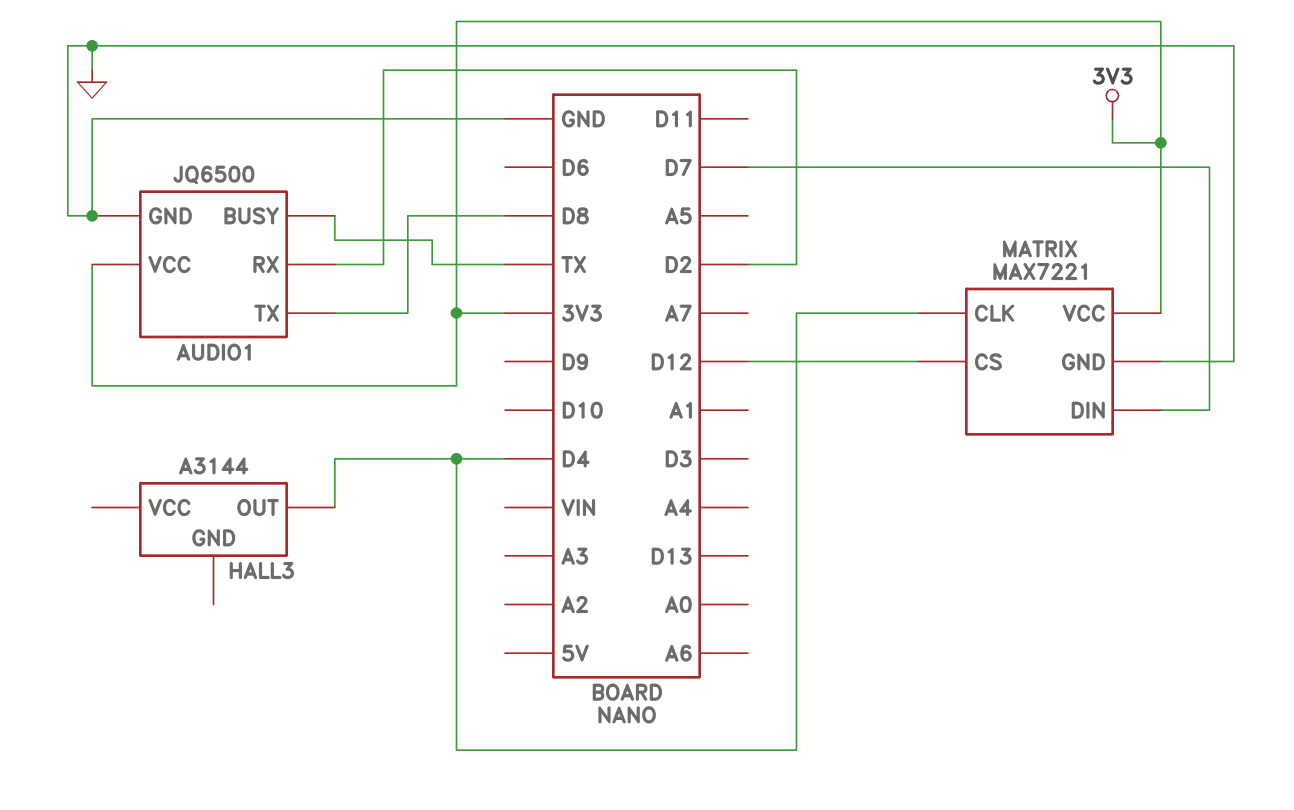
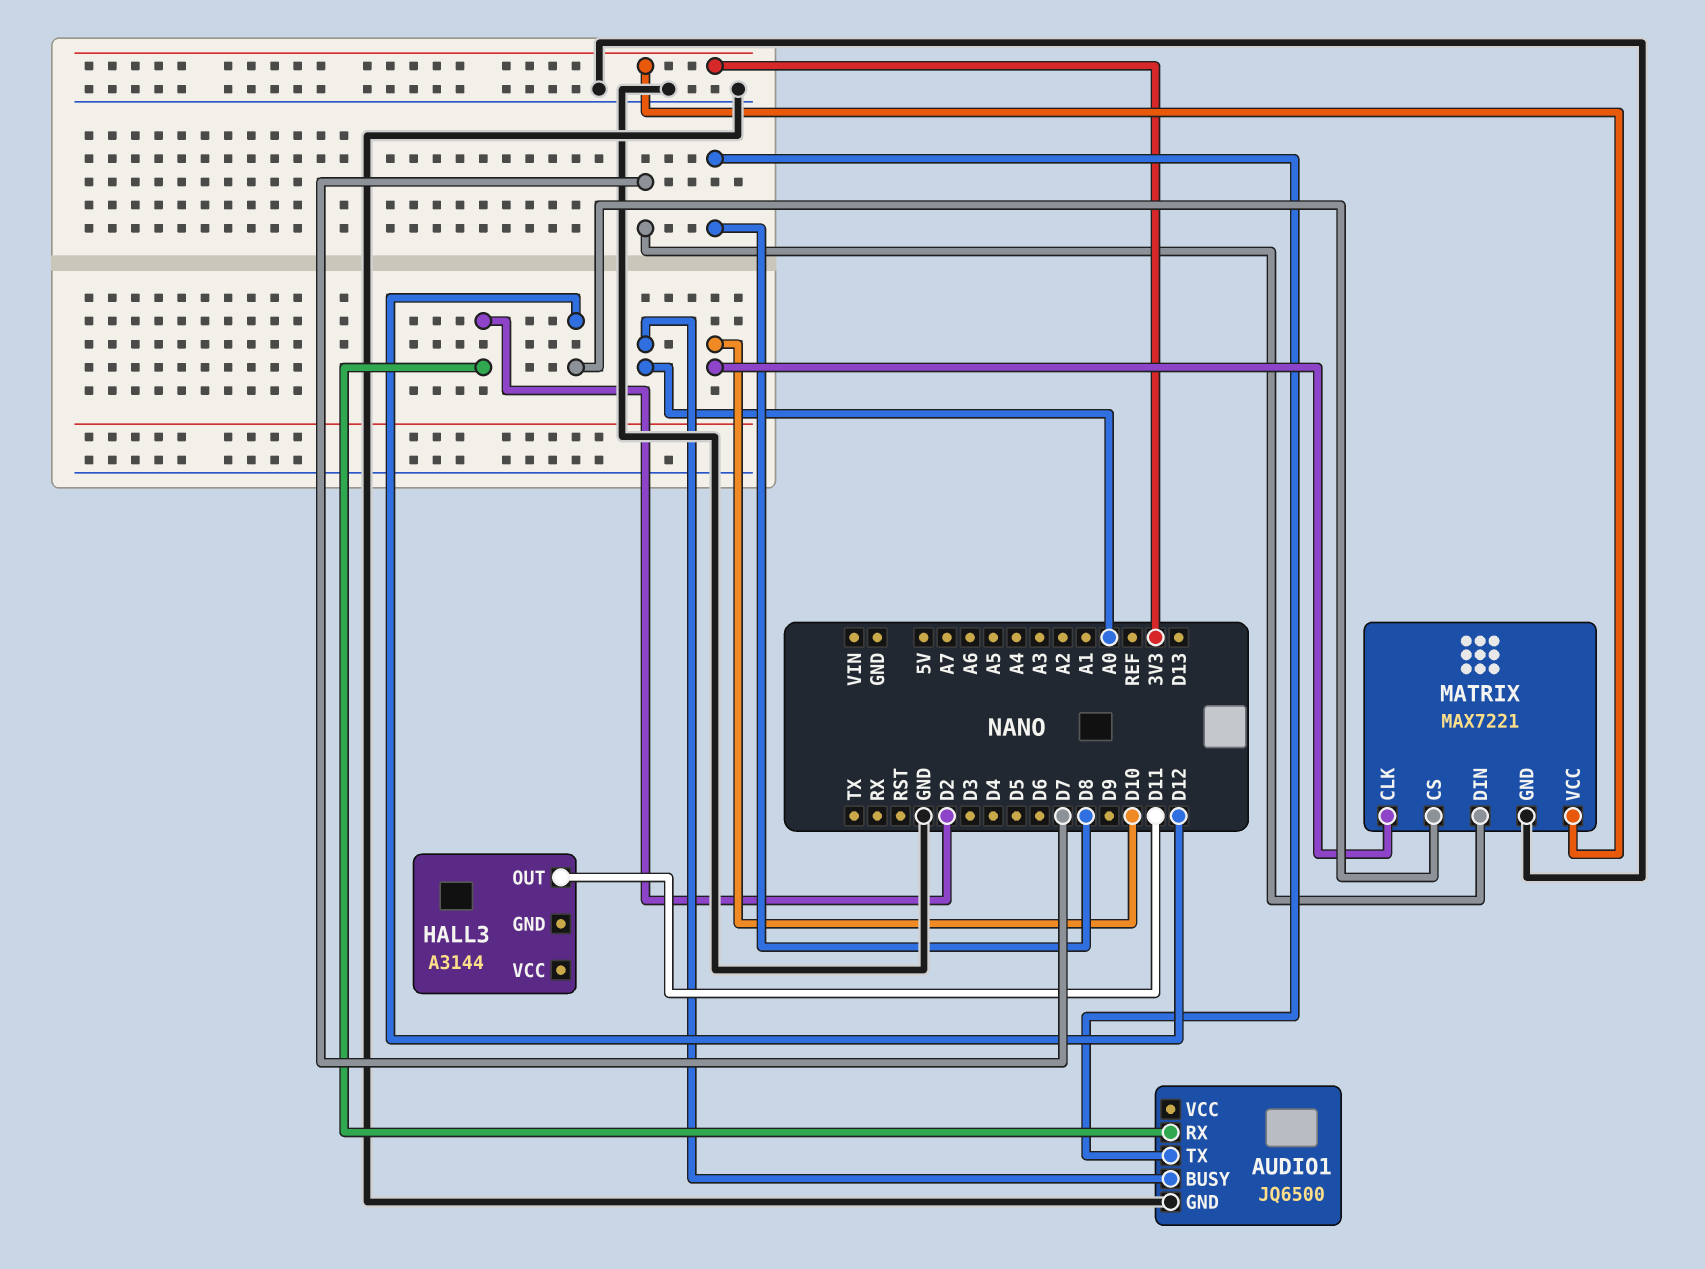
AUDIO1 pin BUSY: TX -> A0
AUDIO1 pin VCC: 3V3 -> none
HALL3 pin OUT: D4 -> D11
MATRIX pin CLK: D4 -> D10

